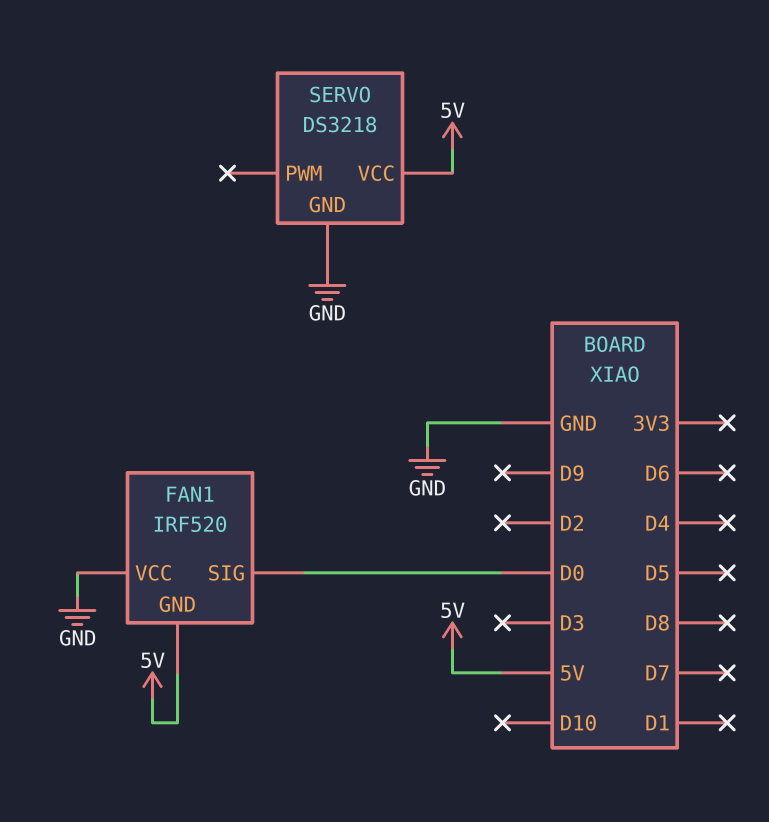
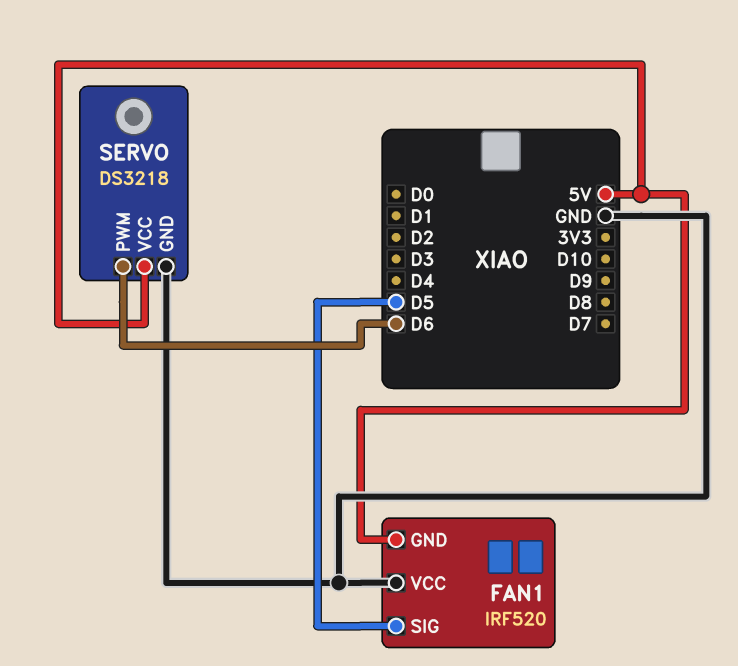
FAN1 pin SIG: D0 -> D5
SERVO pin PWM: none -> D6

